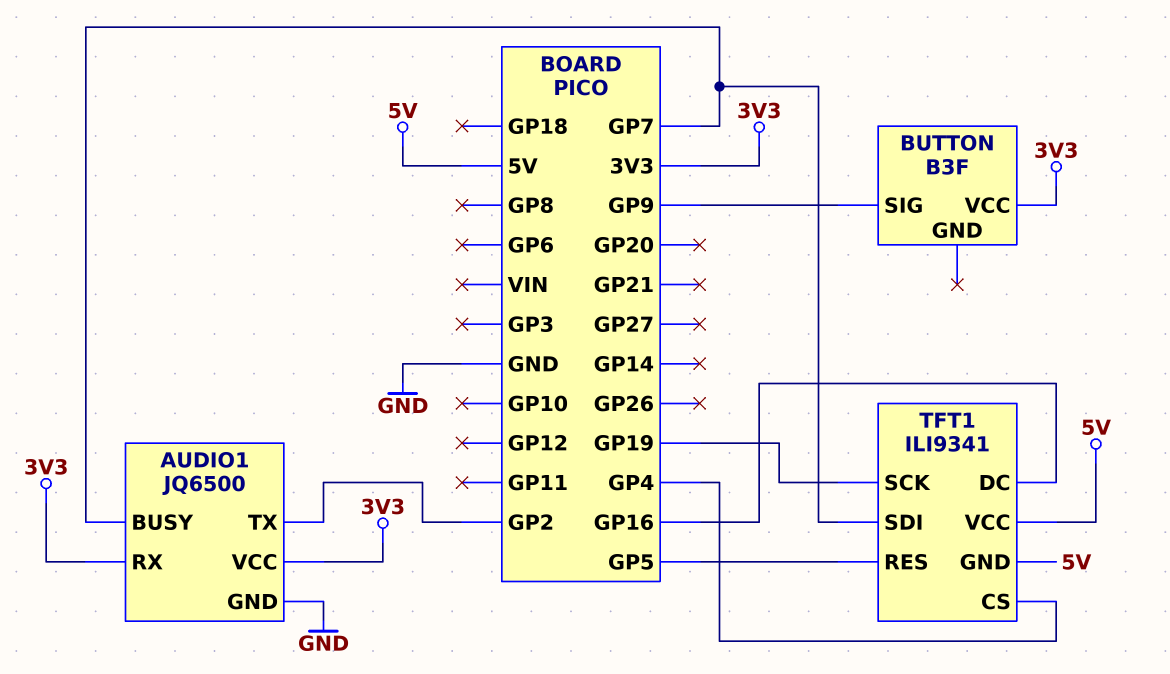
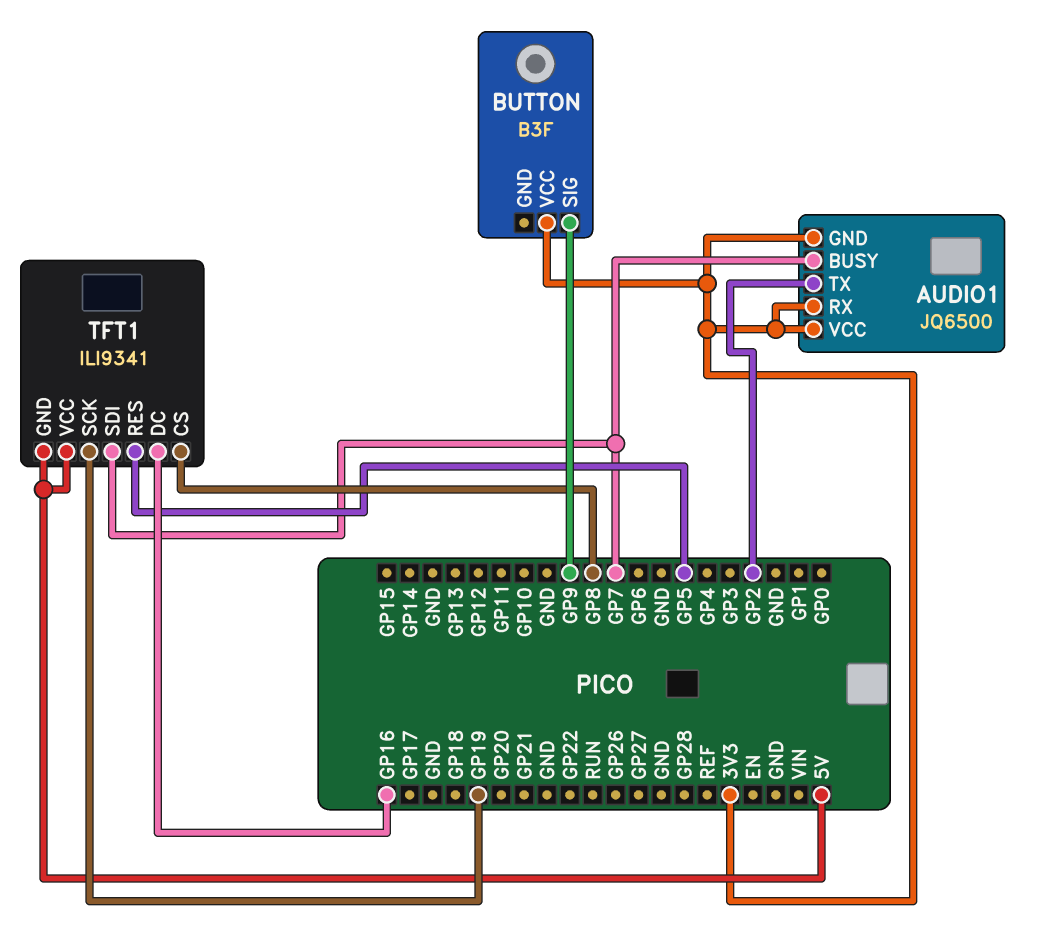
AUDIO1 pin GND: GND -> 3V3
TFT1 pin CS: GP4 -> GP8

